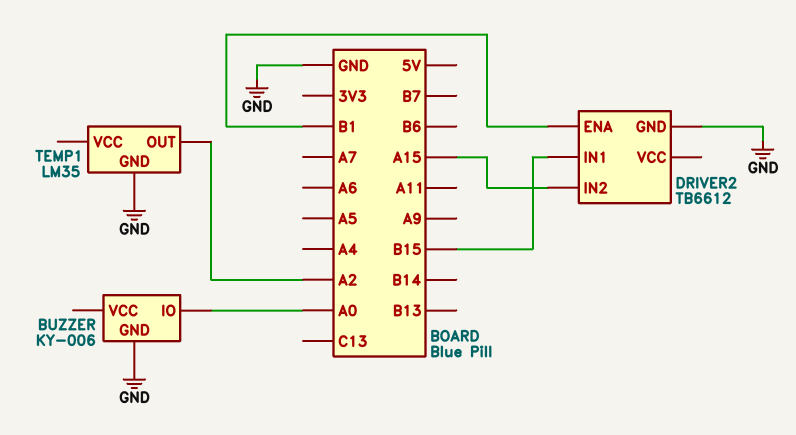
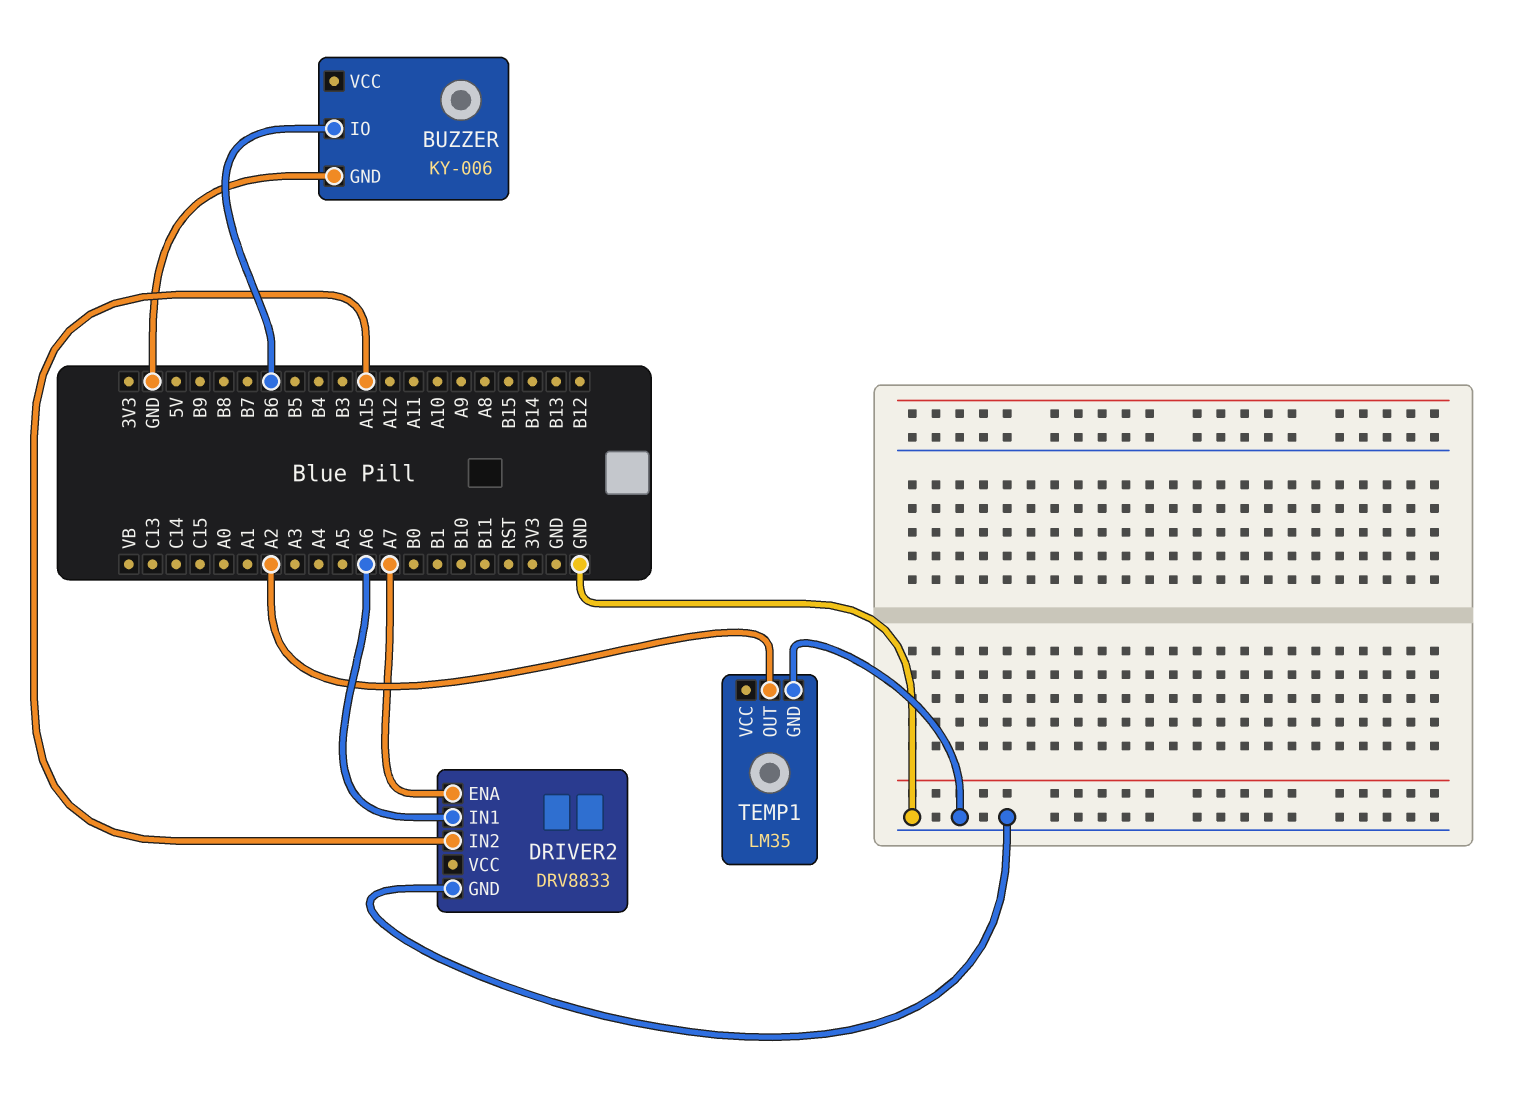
BUZZER pin IO: A0 -> B6
DRIVER2: TB6612 -> DRV8833
DRIVER2 pin ENA: B1 -> A7
DRIVER2 pin IN1: B15 -> A6

